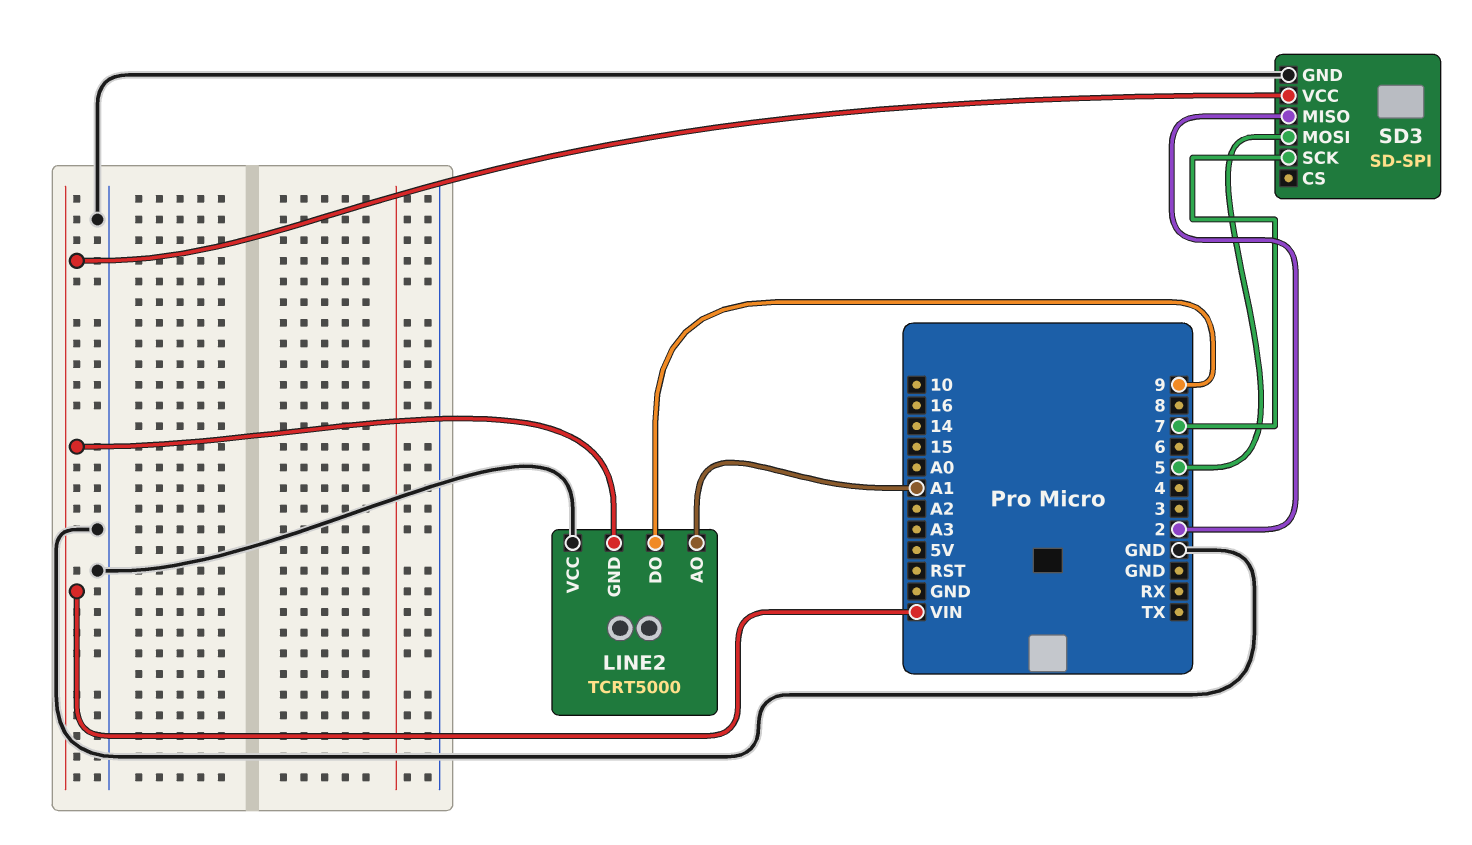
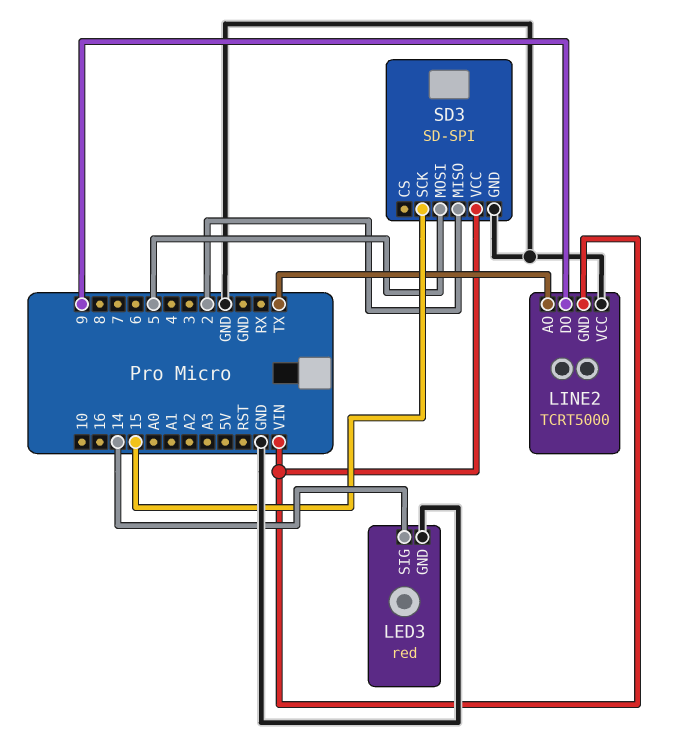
LED3: none -> red
LED3 pin GND: none -> GND
LED3 pin SIG: none -> 14
LINE2 pin AO: A1 -> TX
SD3 pin SCK: 7 -> 15

